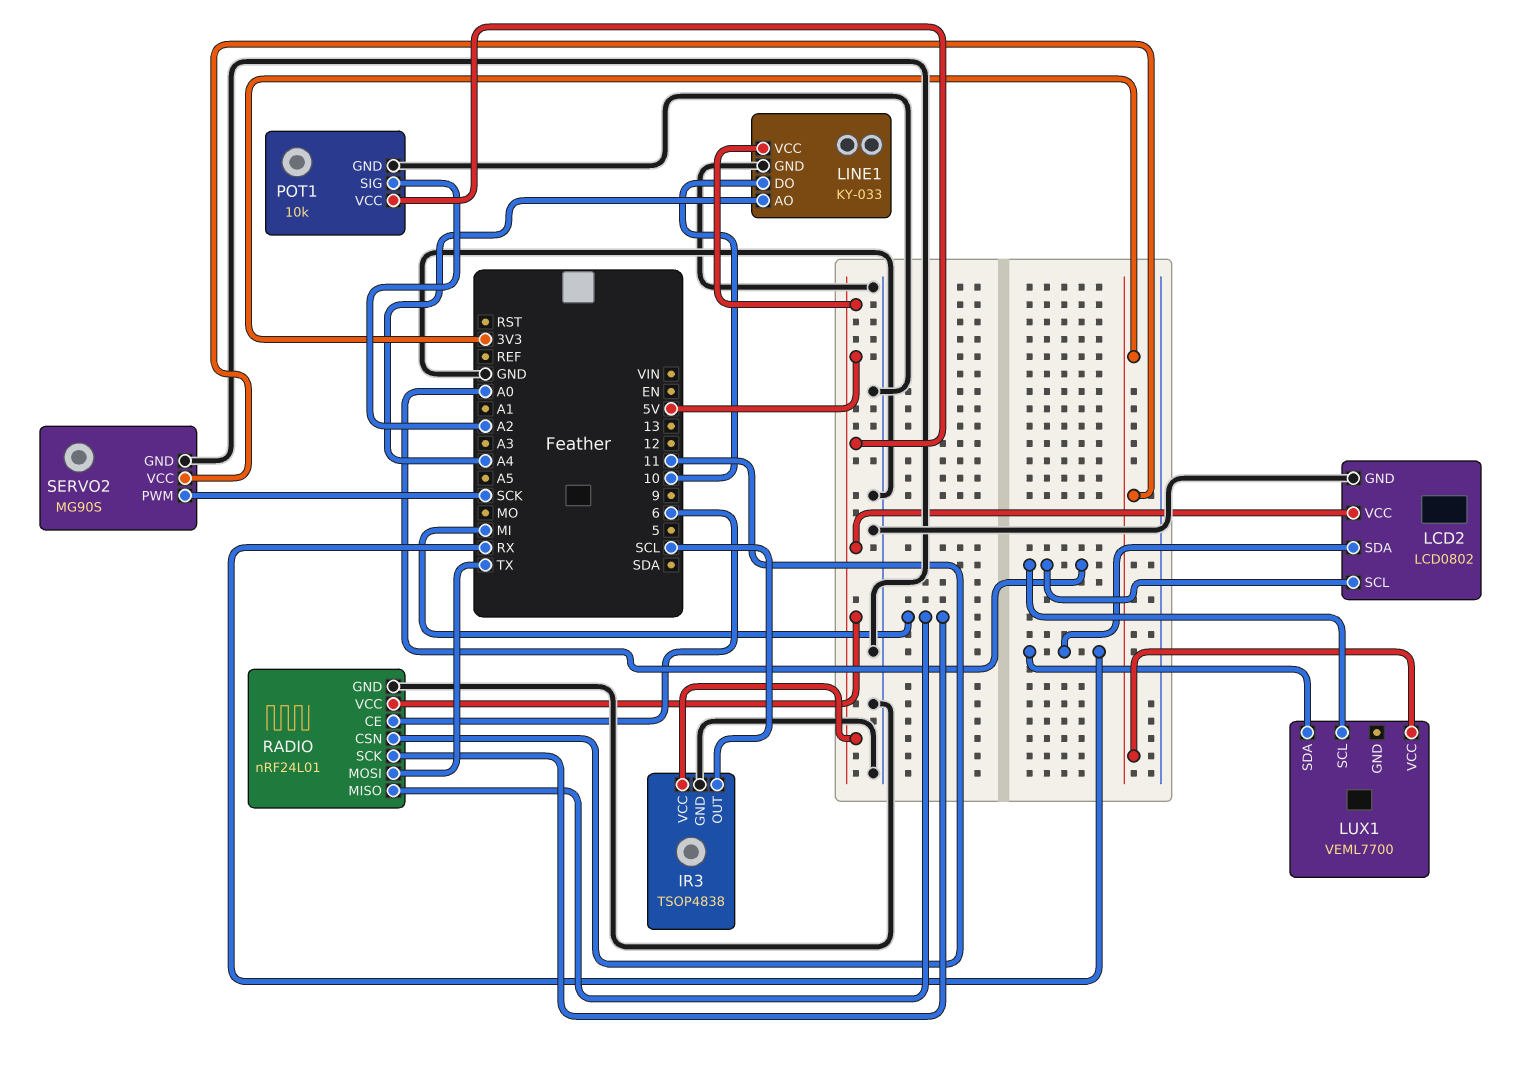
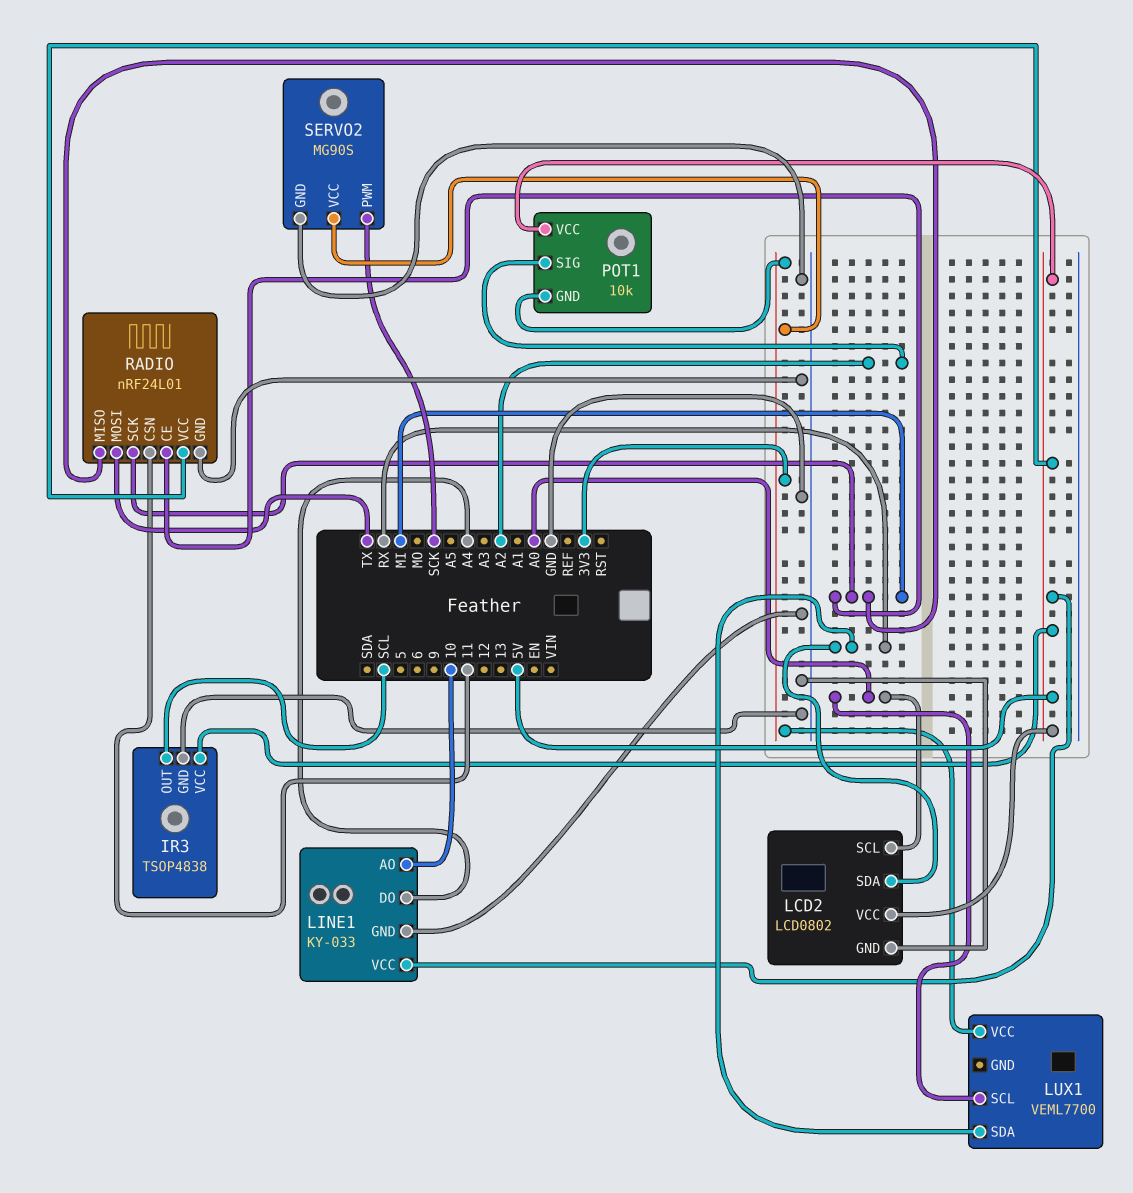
LINE1 pin AO: A4 -> 10
LINE1 pin DO: 10 -> A4
POT1 pin GND: GND -> 3V3
RADIO pin CE: 6 -> MI

